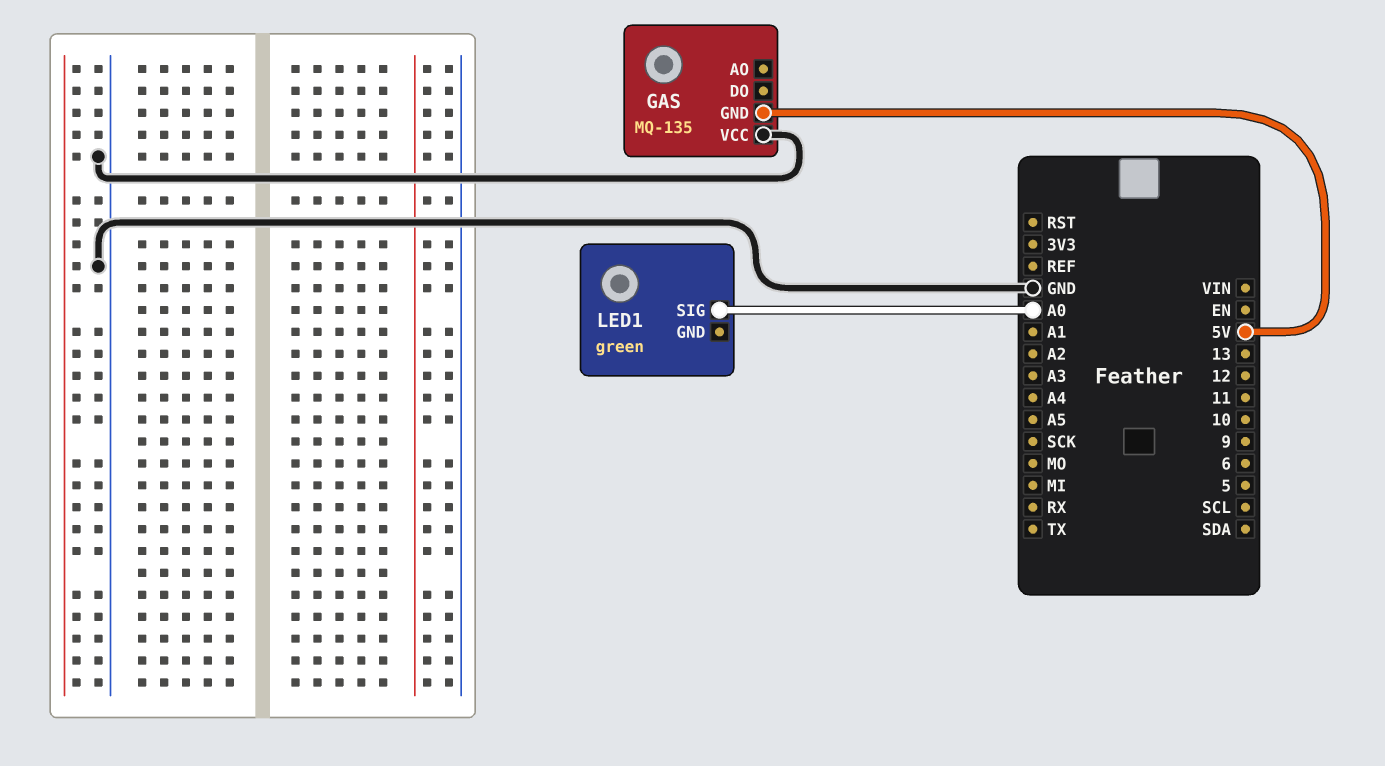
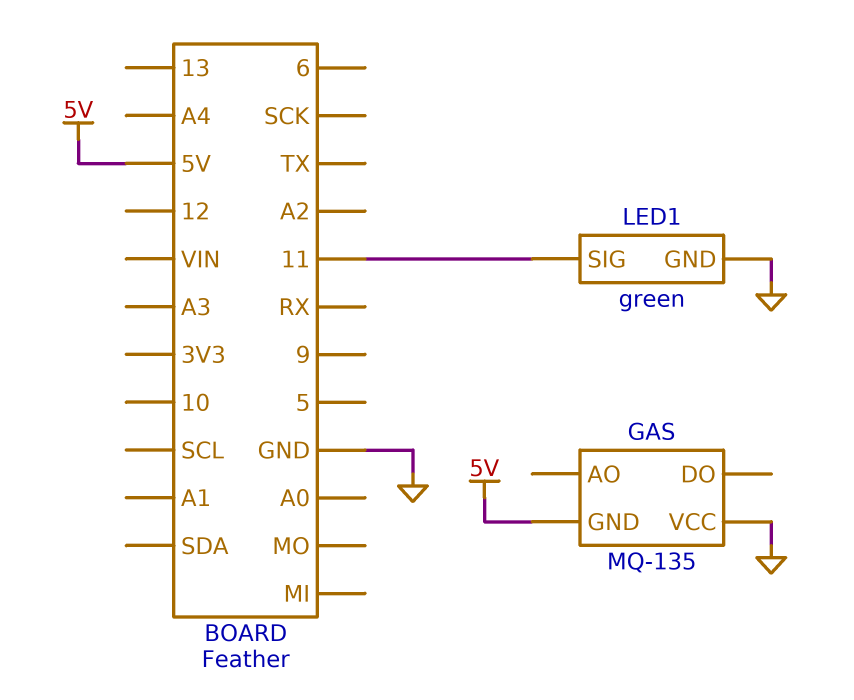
LED1 pin GND: none -> GND
LED1 pin SIG: A0 -> 11

